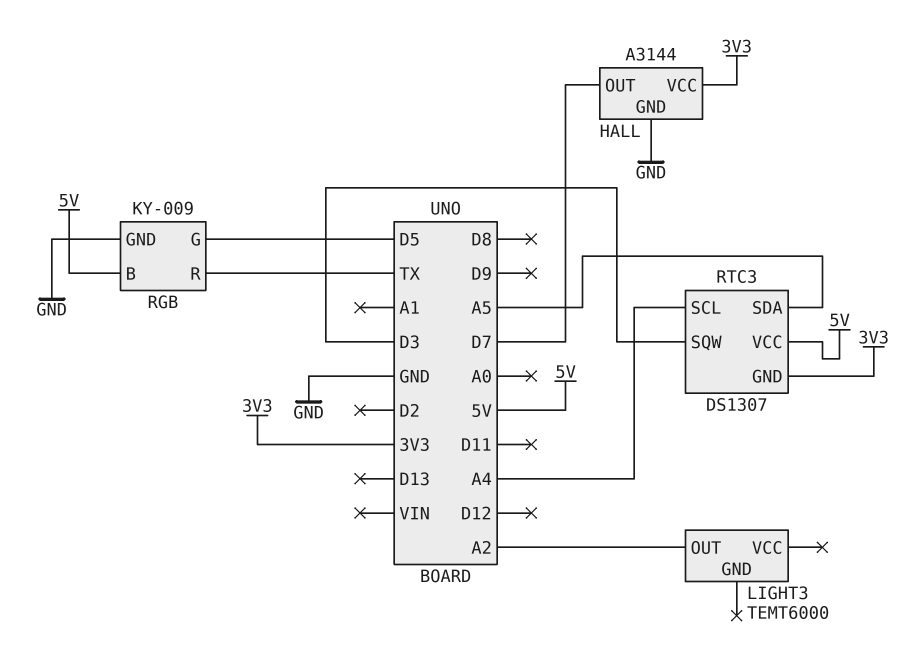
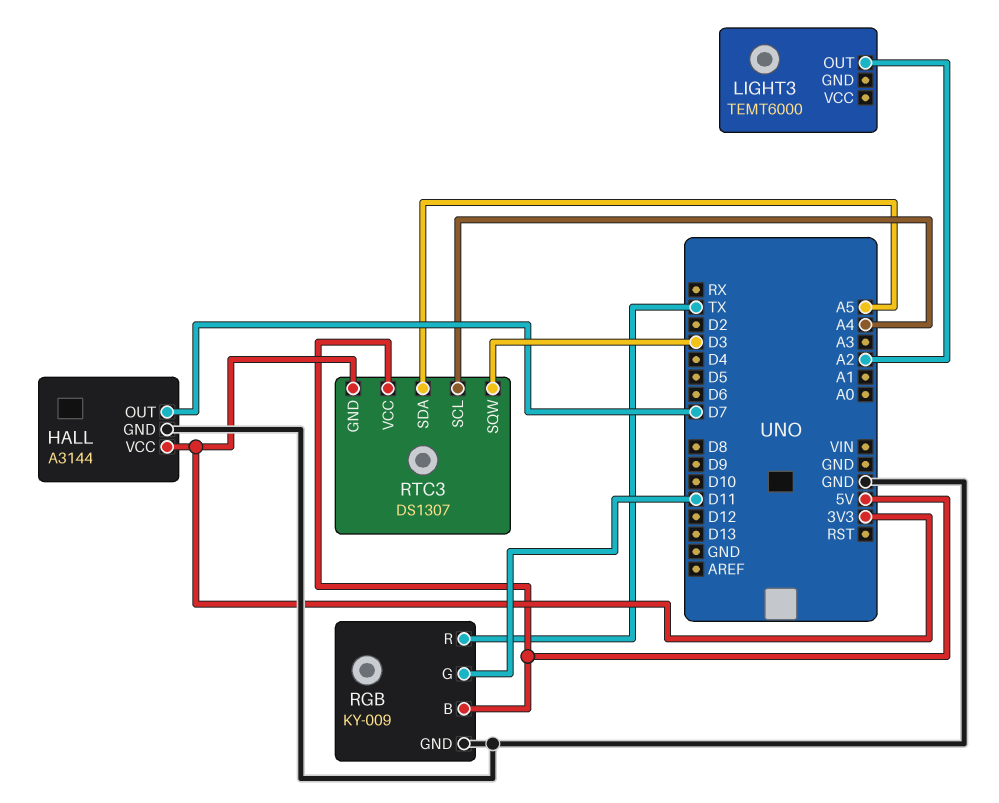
RGB pin G: D5 -> D11

